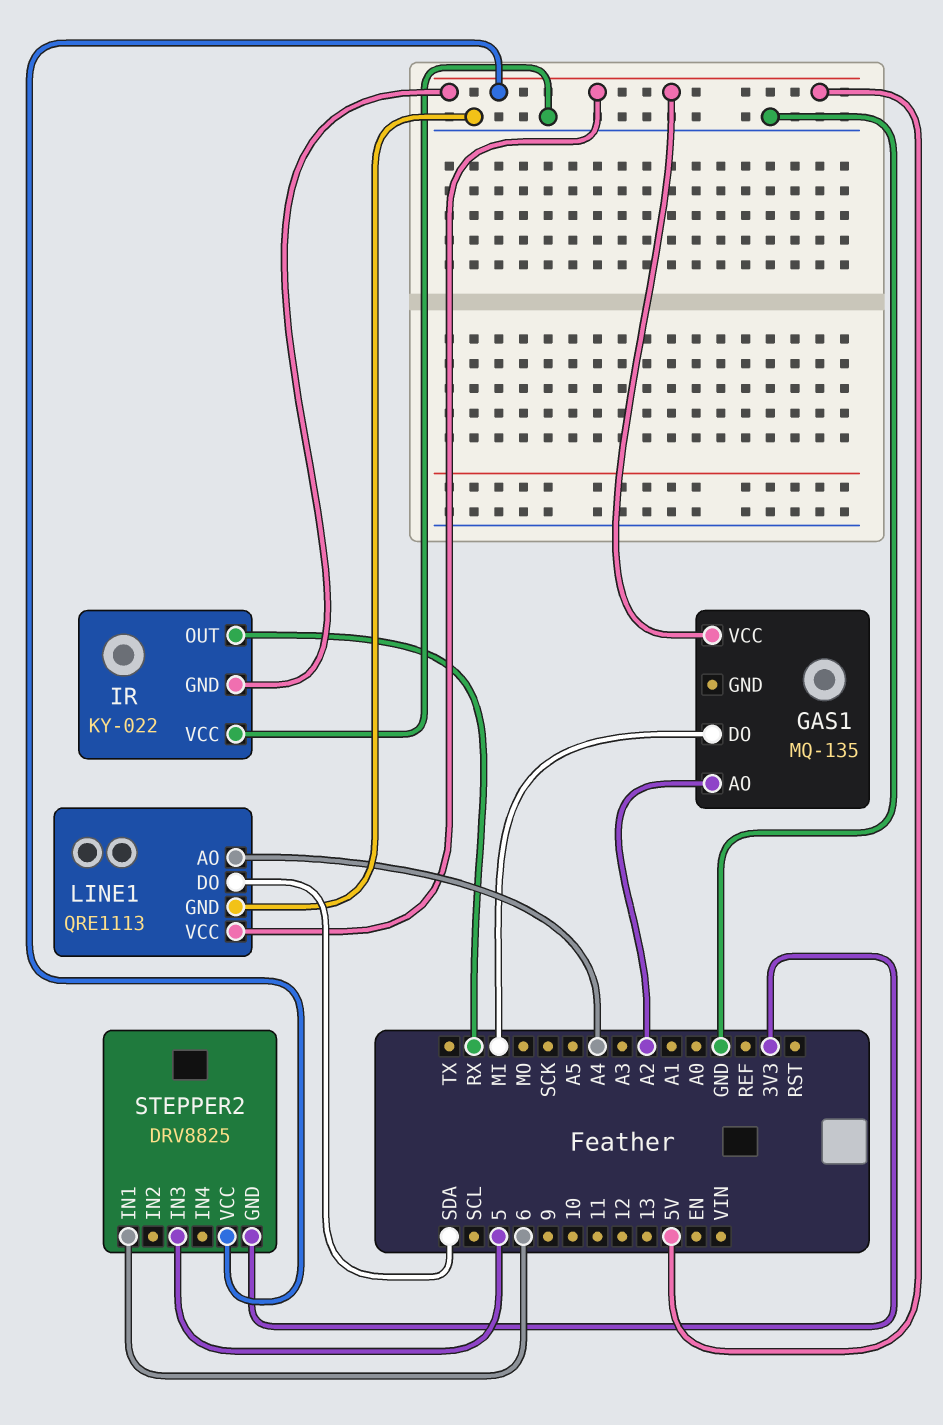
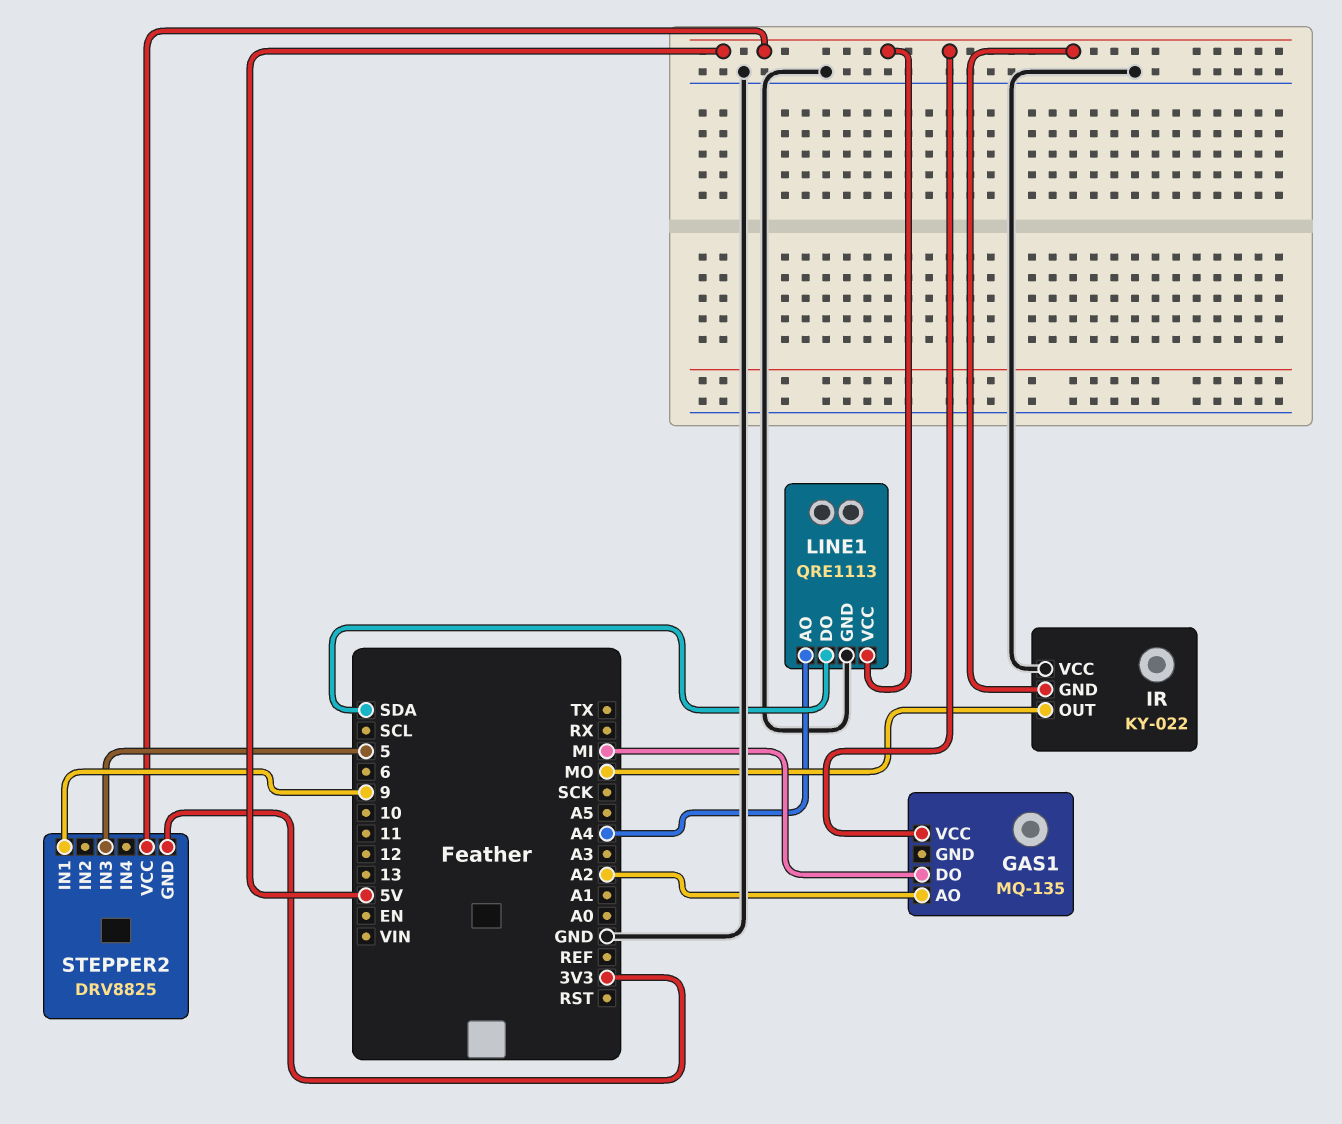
IR pin OUT: RX -> MO
STEPPER2 pin IN1: 6 -> 9

